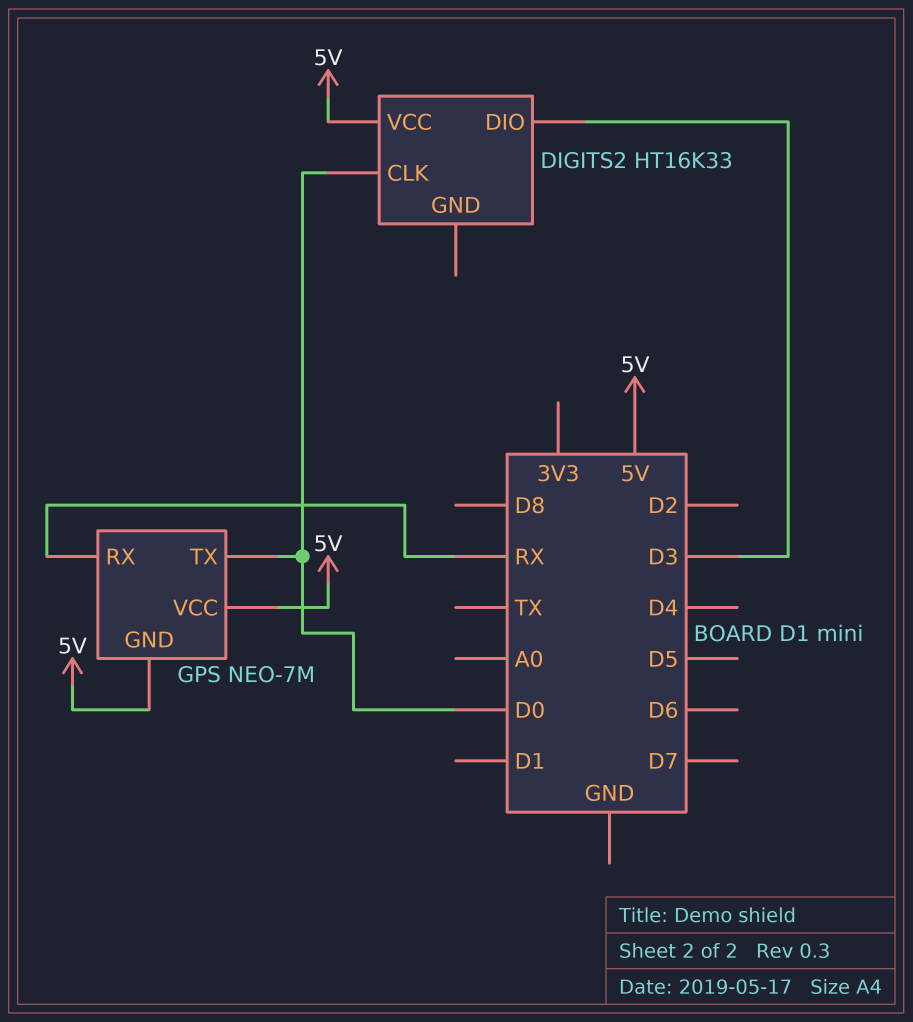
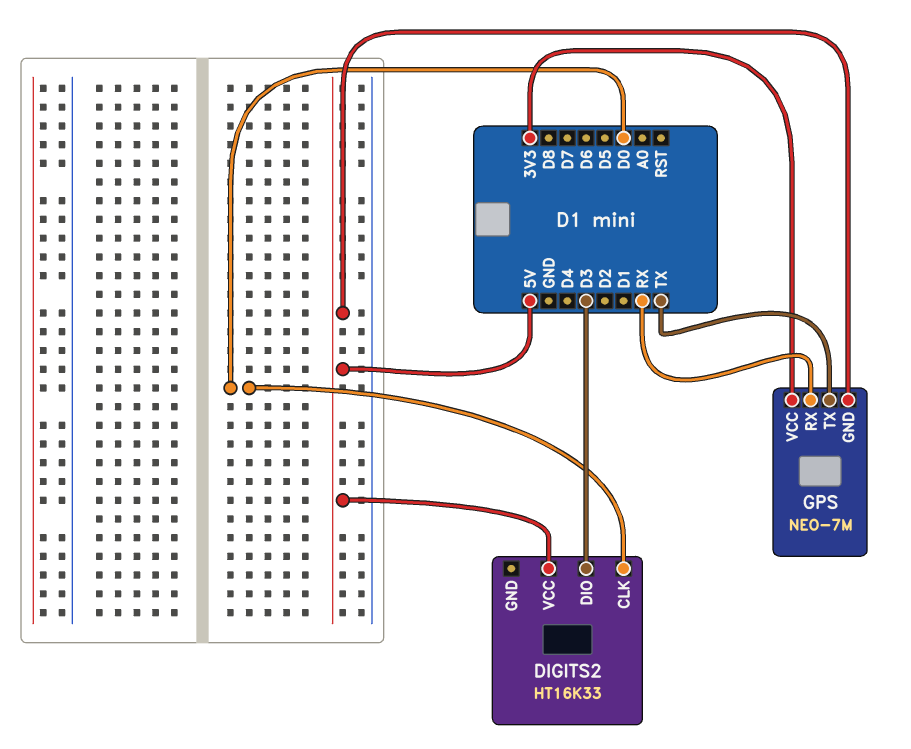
GPS pin TX: D0 -> TX
GPS pin VCC: 5V -> 3V3

